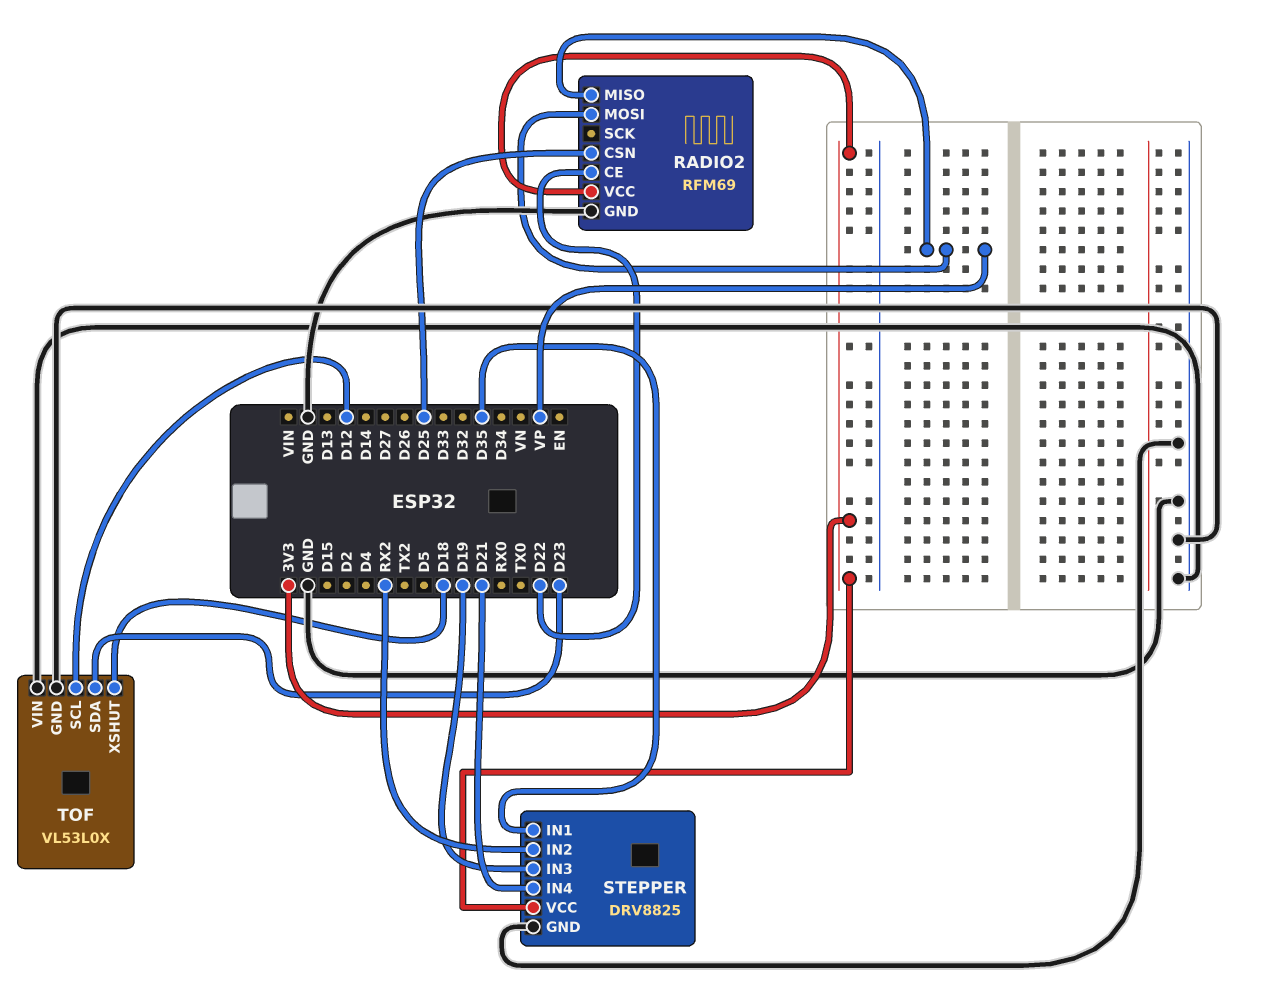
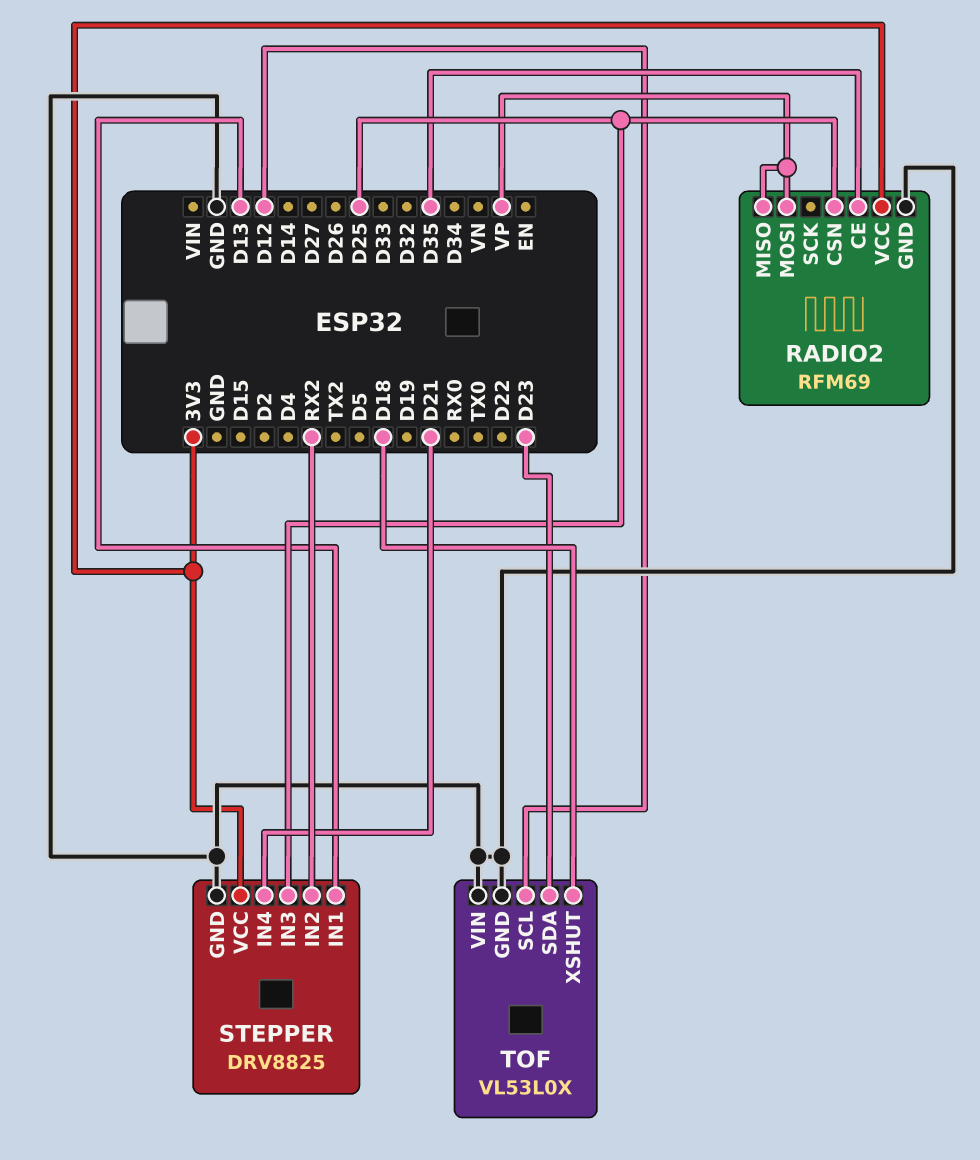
RADIO2 pin CE: D22 -> D35
STEPPER pin IN1: D35 -> D13
STEPPER pin IN3: D19 -> D25

